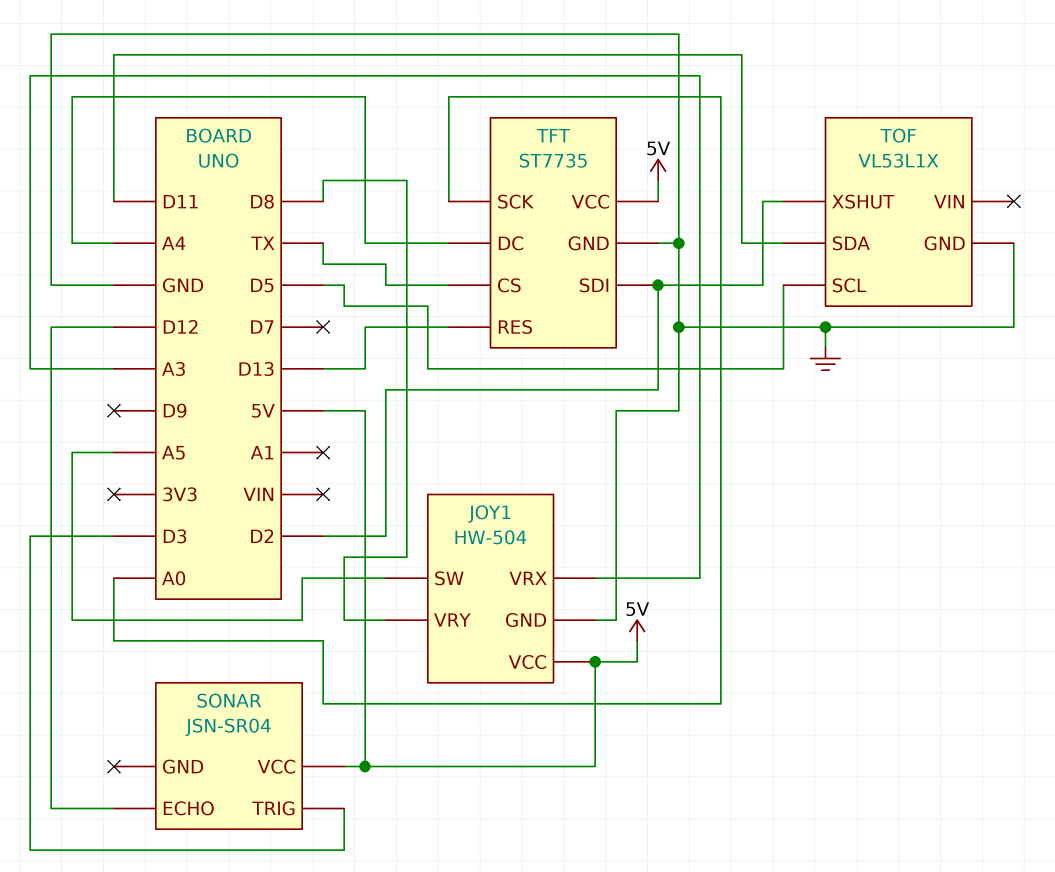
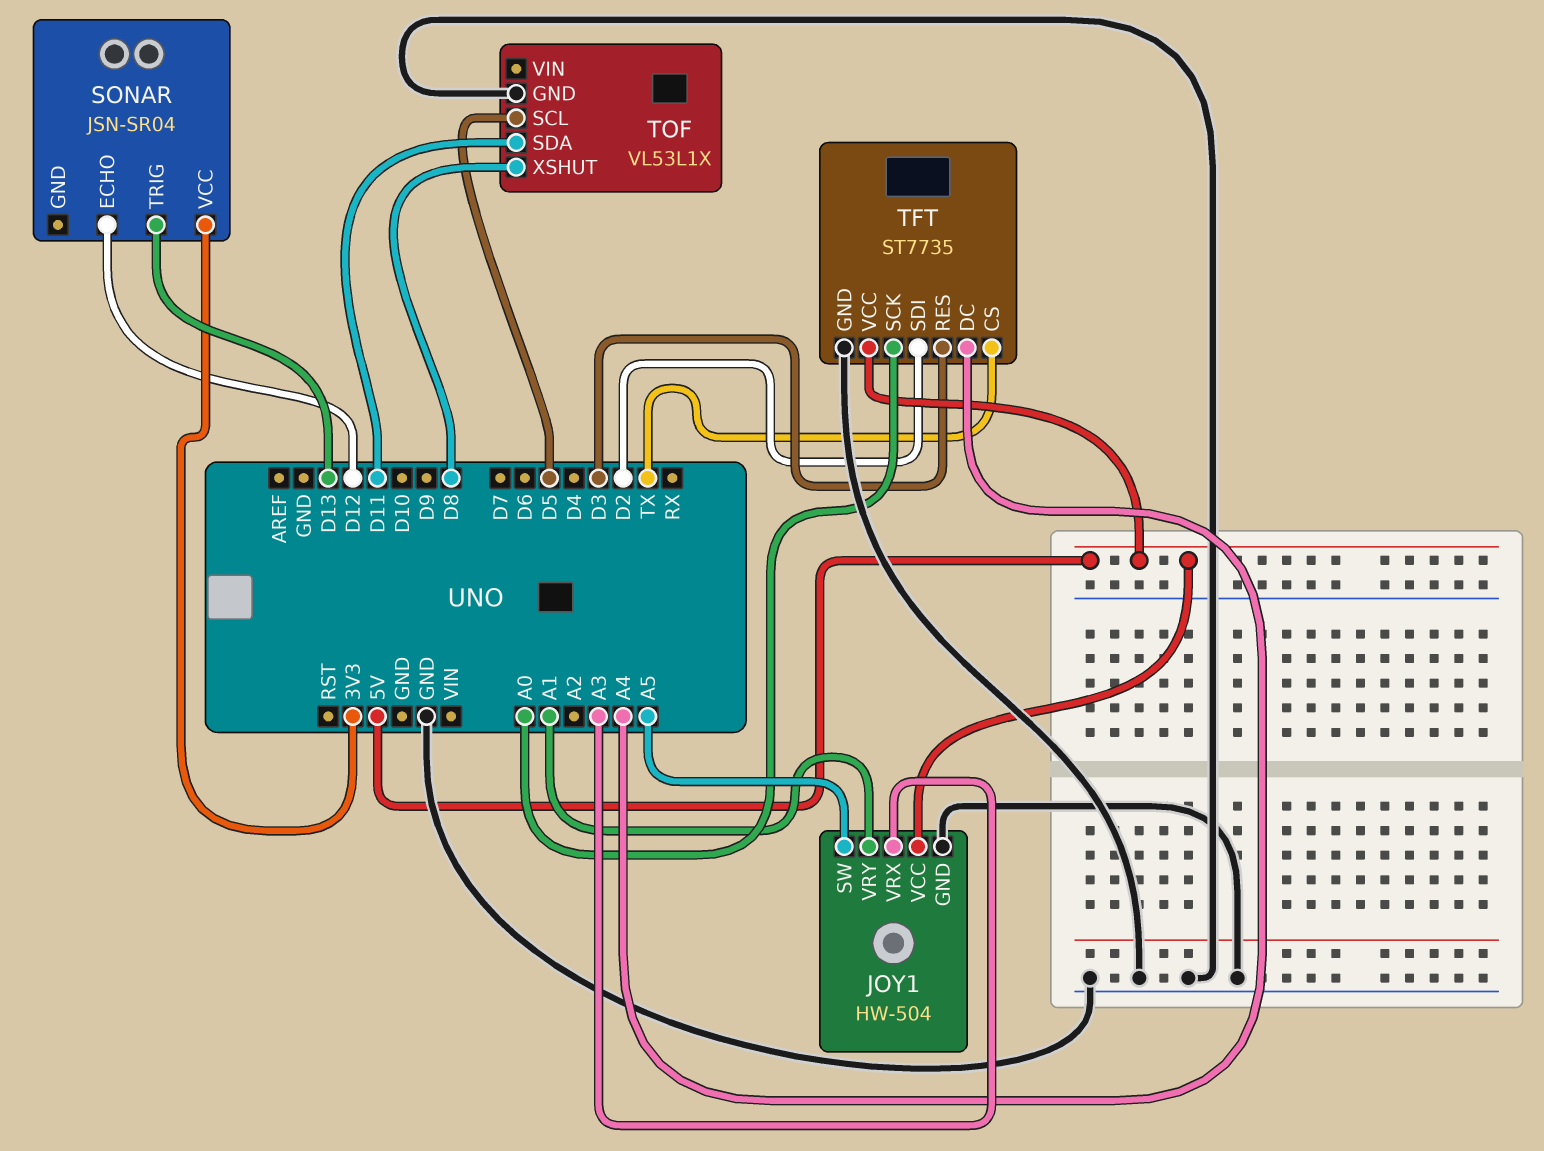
JOY1 pin VRY: D8 -> A1
SONAR pin TRIG: D3 -> D13
SONAR pin VCC: 5V -> 3V3
TFT pin RES: D13 -> D3
TOF pin XSHUT: D2 -> D8

